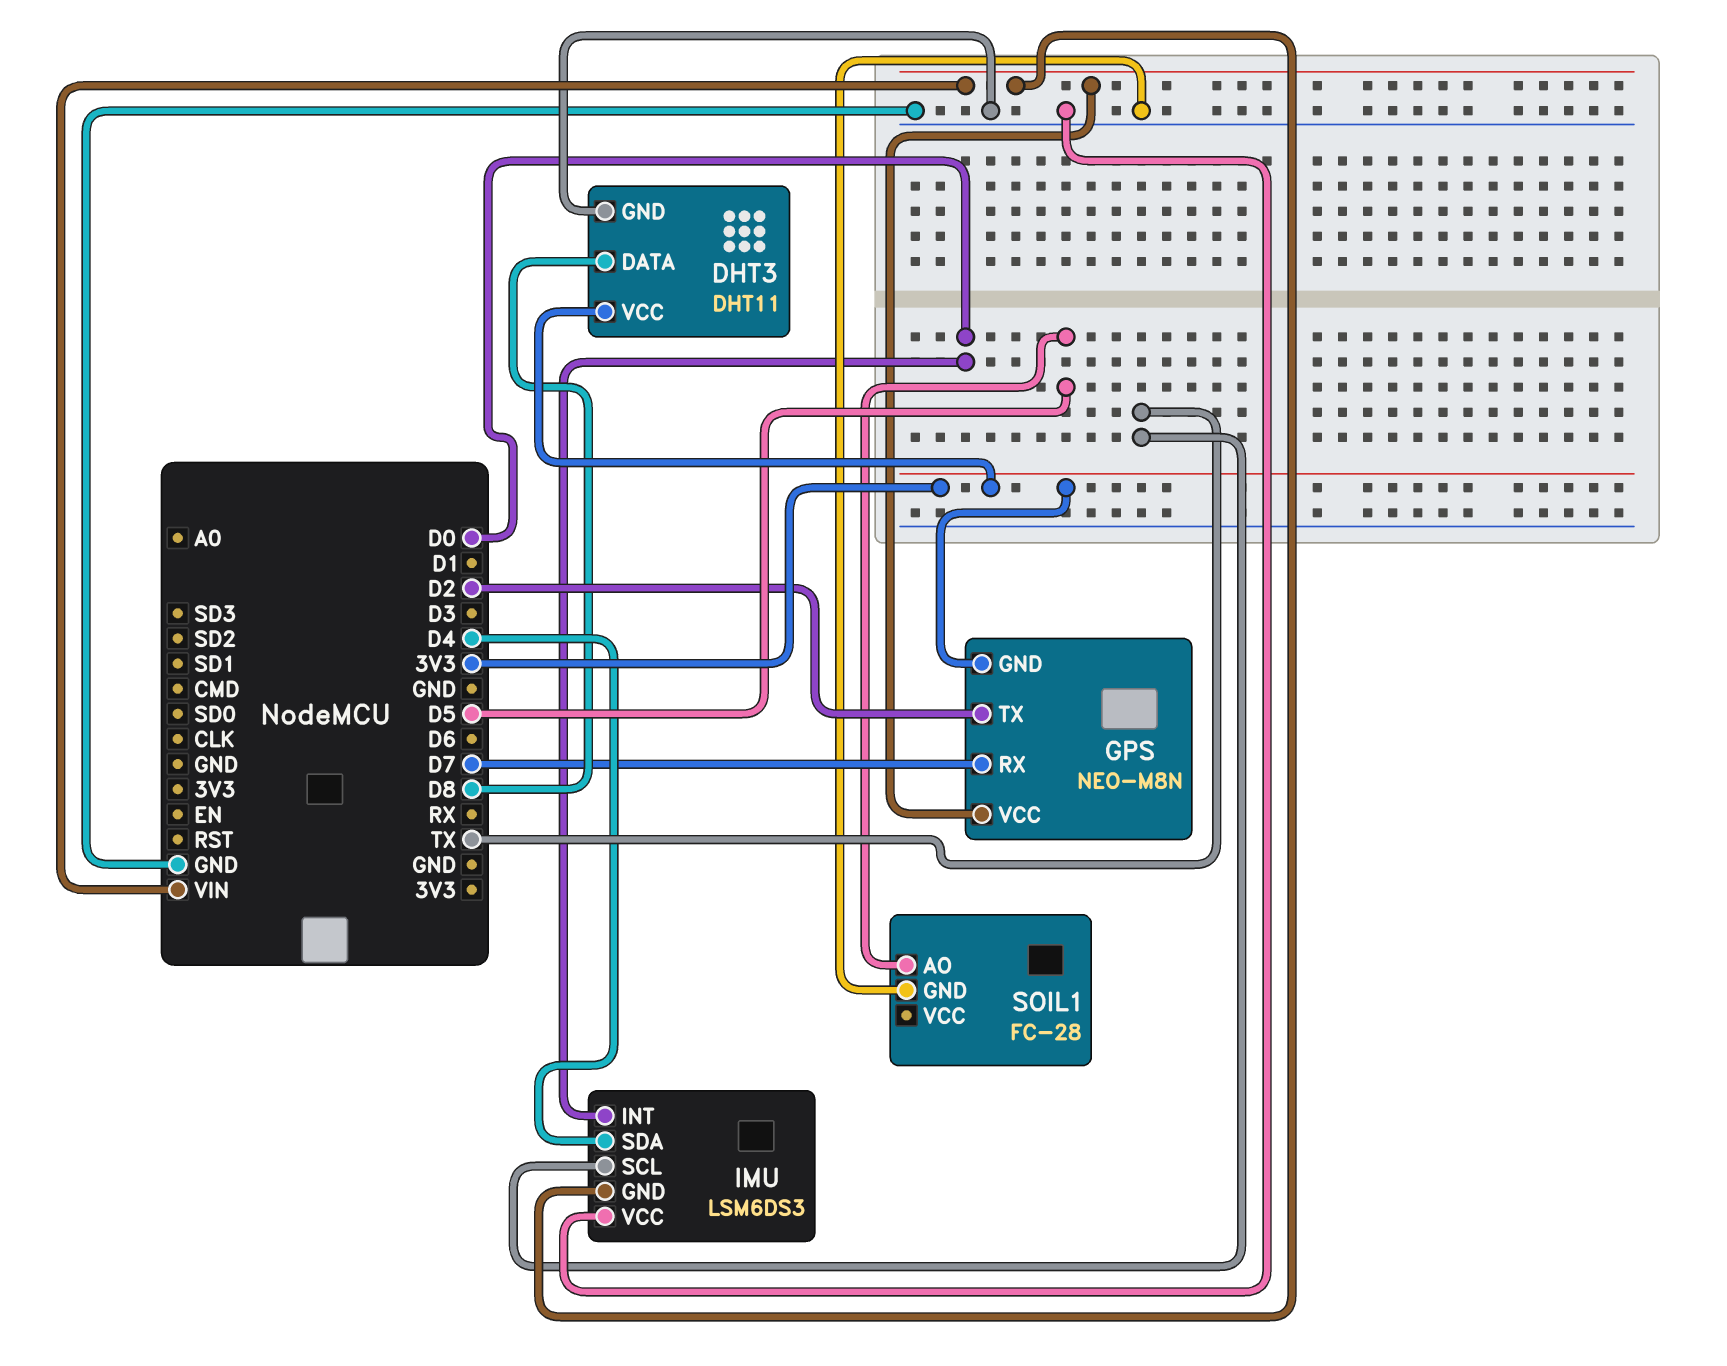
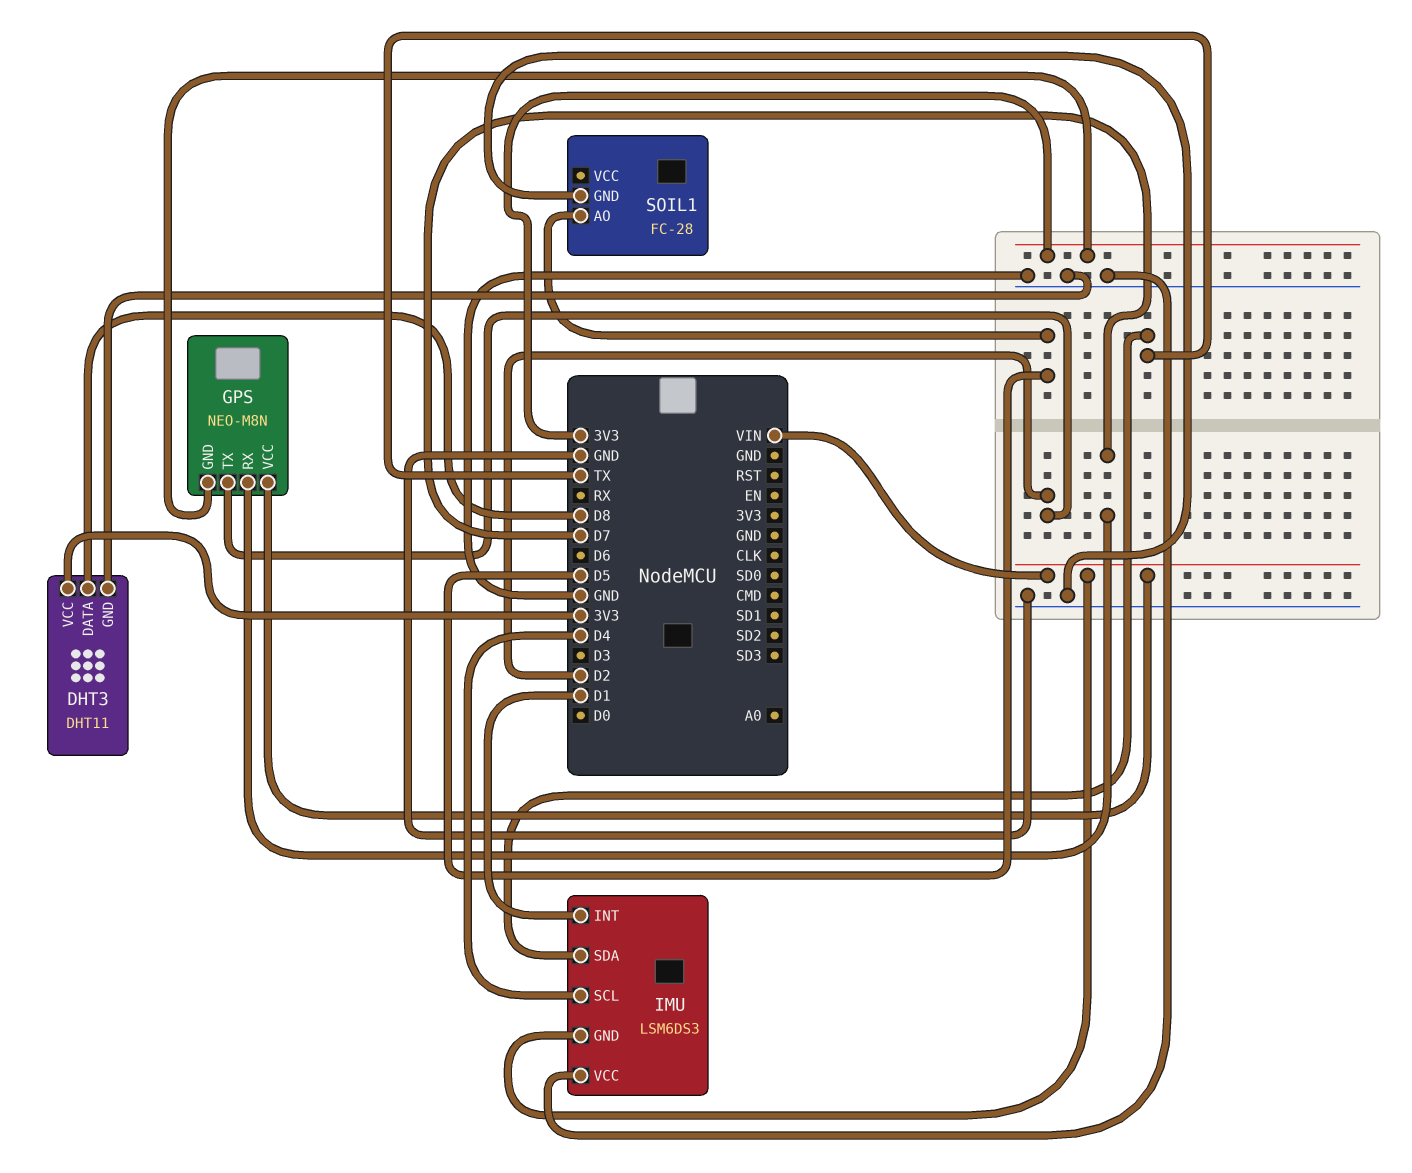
IMU pin INT: D0 -> D1
IMU pin SCL: TX -> D4
IMU pin SDA: D4 -> TX

